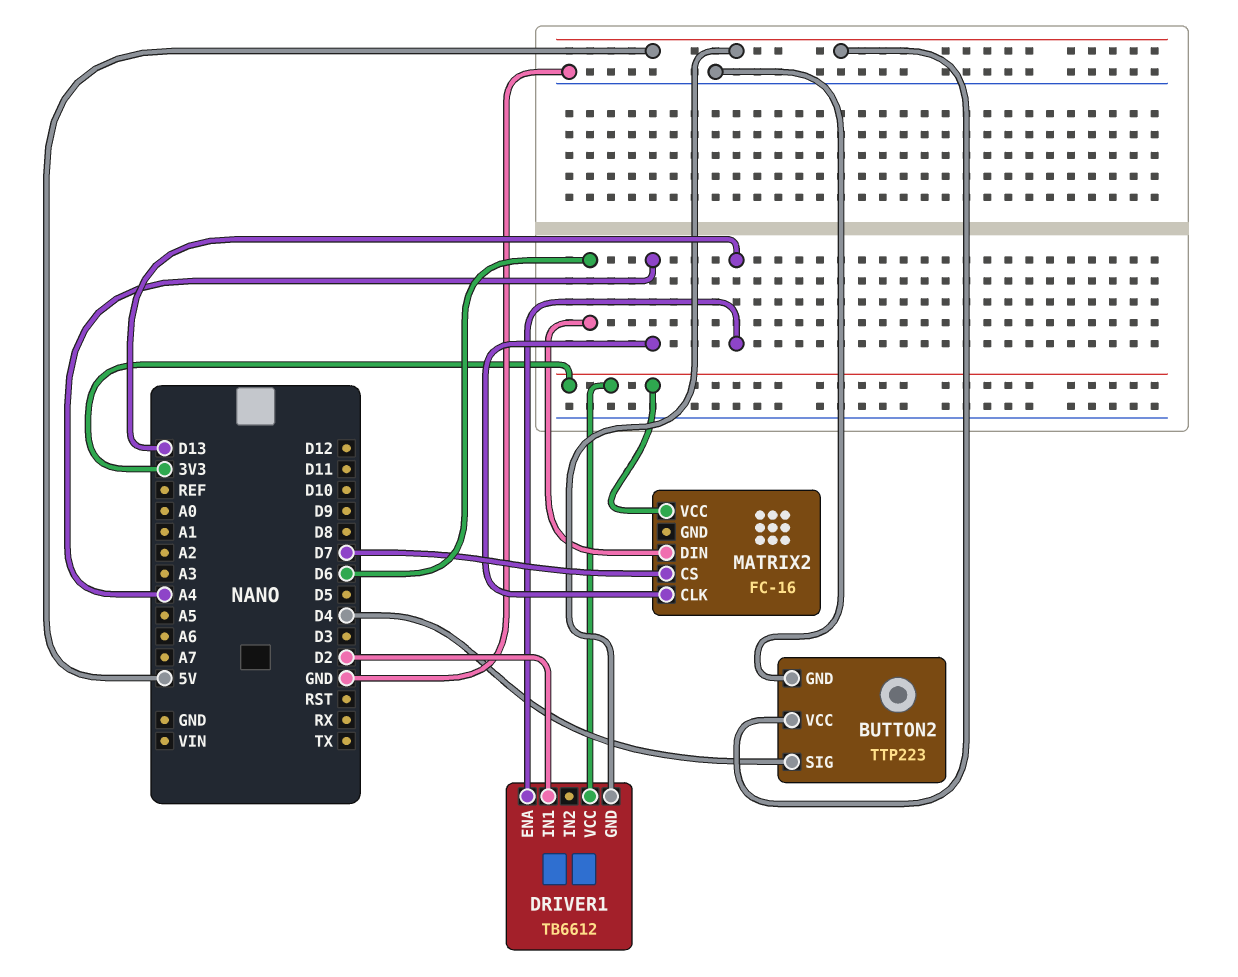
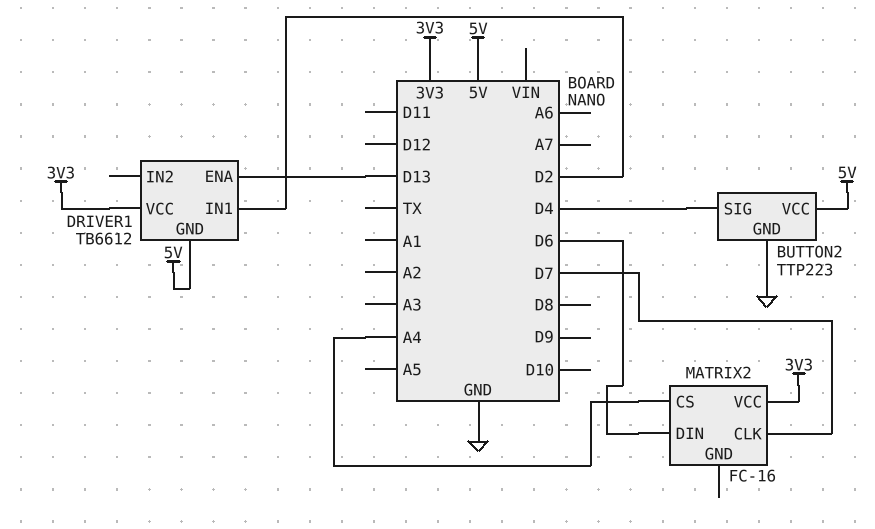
MATRIX2 pin CLK: A4 -> D7
MATRIX2 pin CS: D7 -> A4

